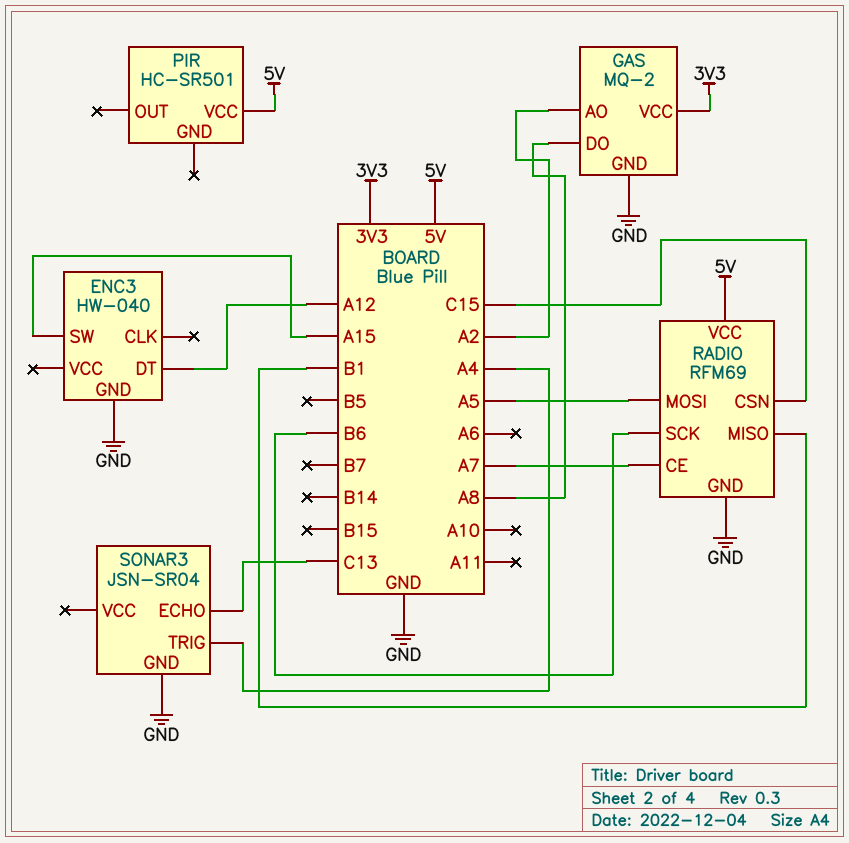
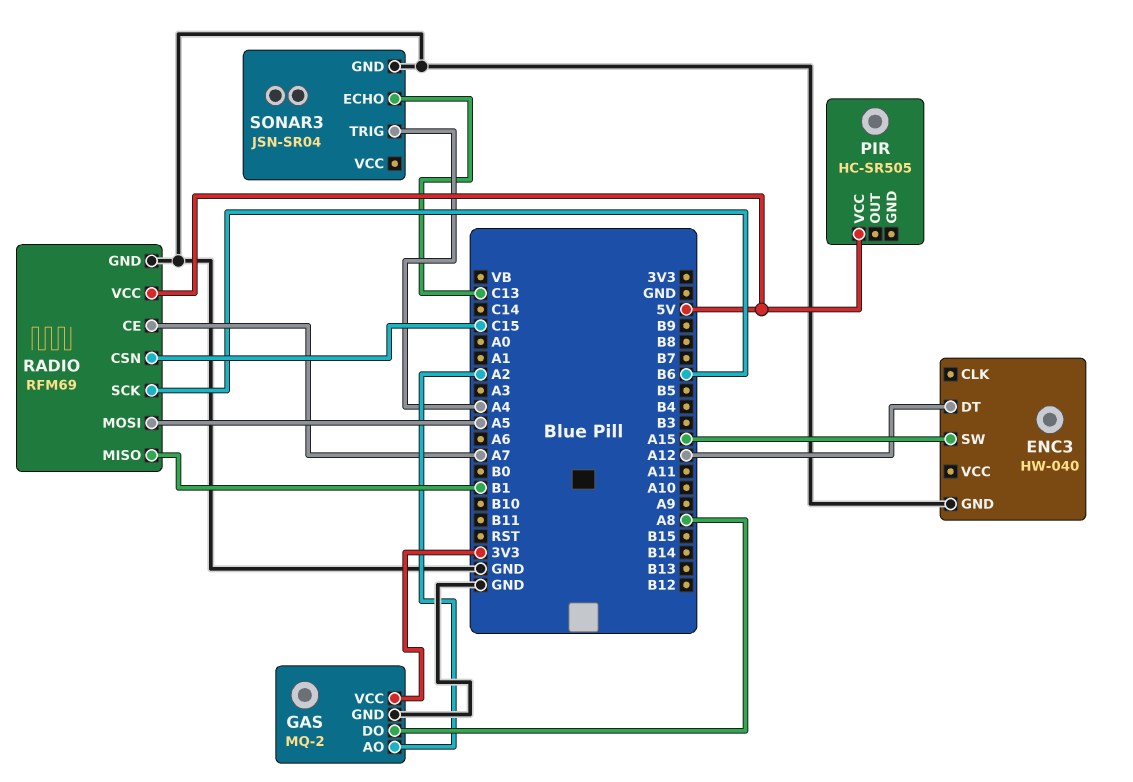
PIR: HC-SR501 -> HC-SR505

